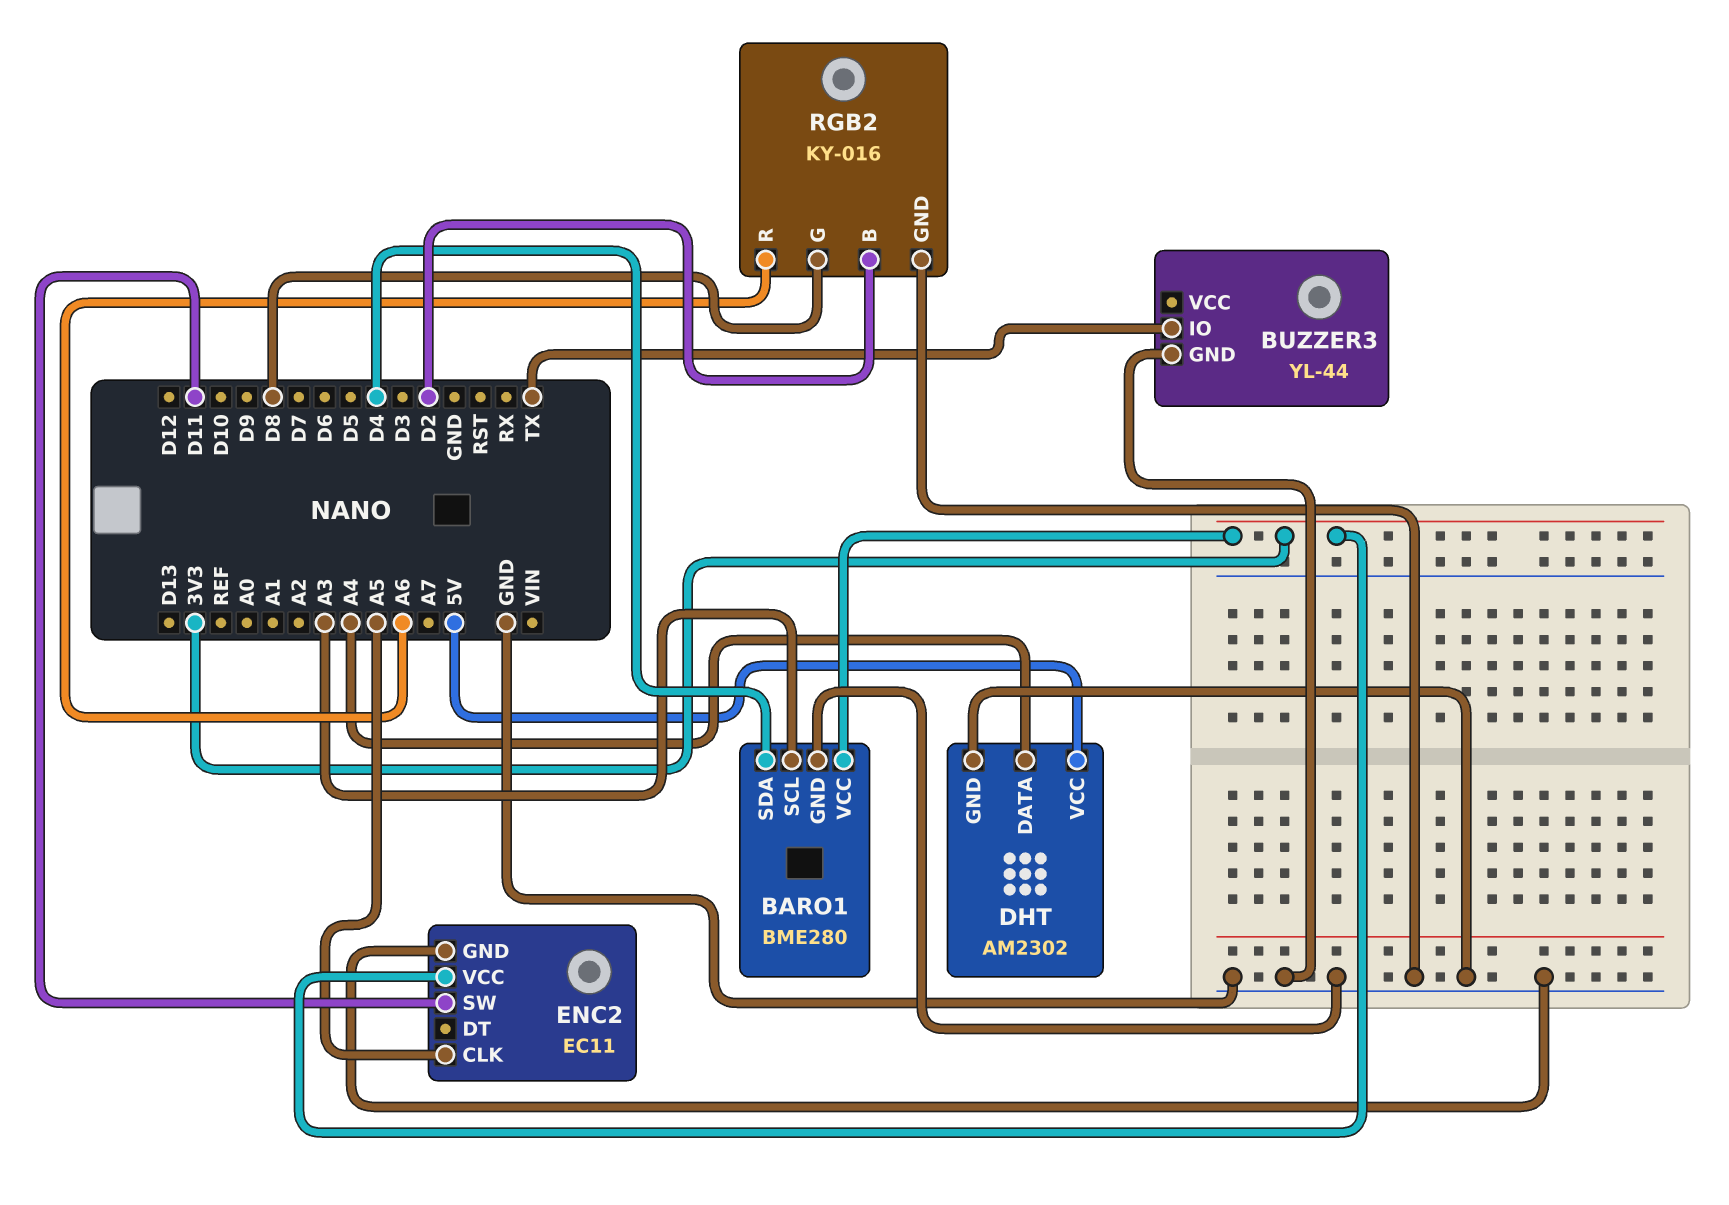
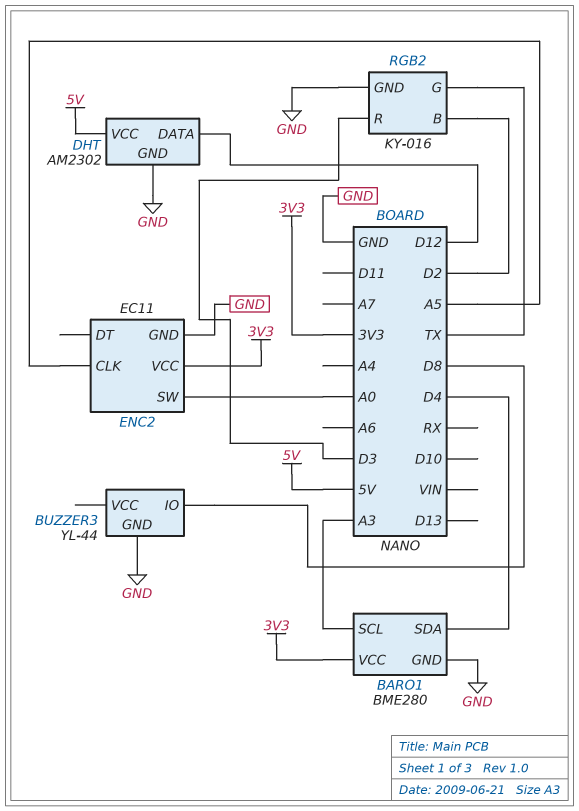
BUZZER3 pin IO: TX -> D8
DHT pin DATA: A4 -> D12
ENC2 pin SW: D11 -> A0
RGB2 pin G: D8 -> TX
RGB2 pin R: A6 -> D3

